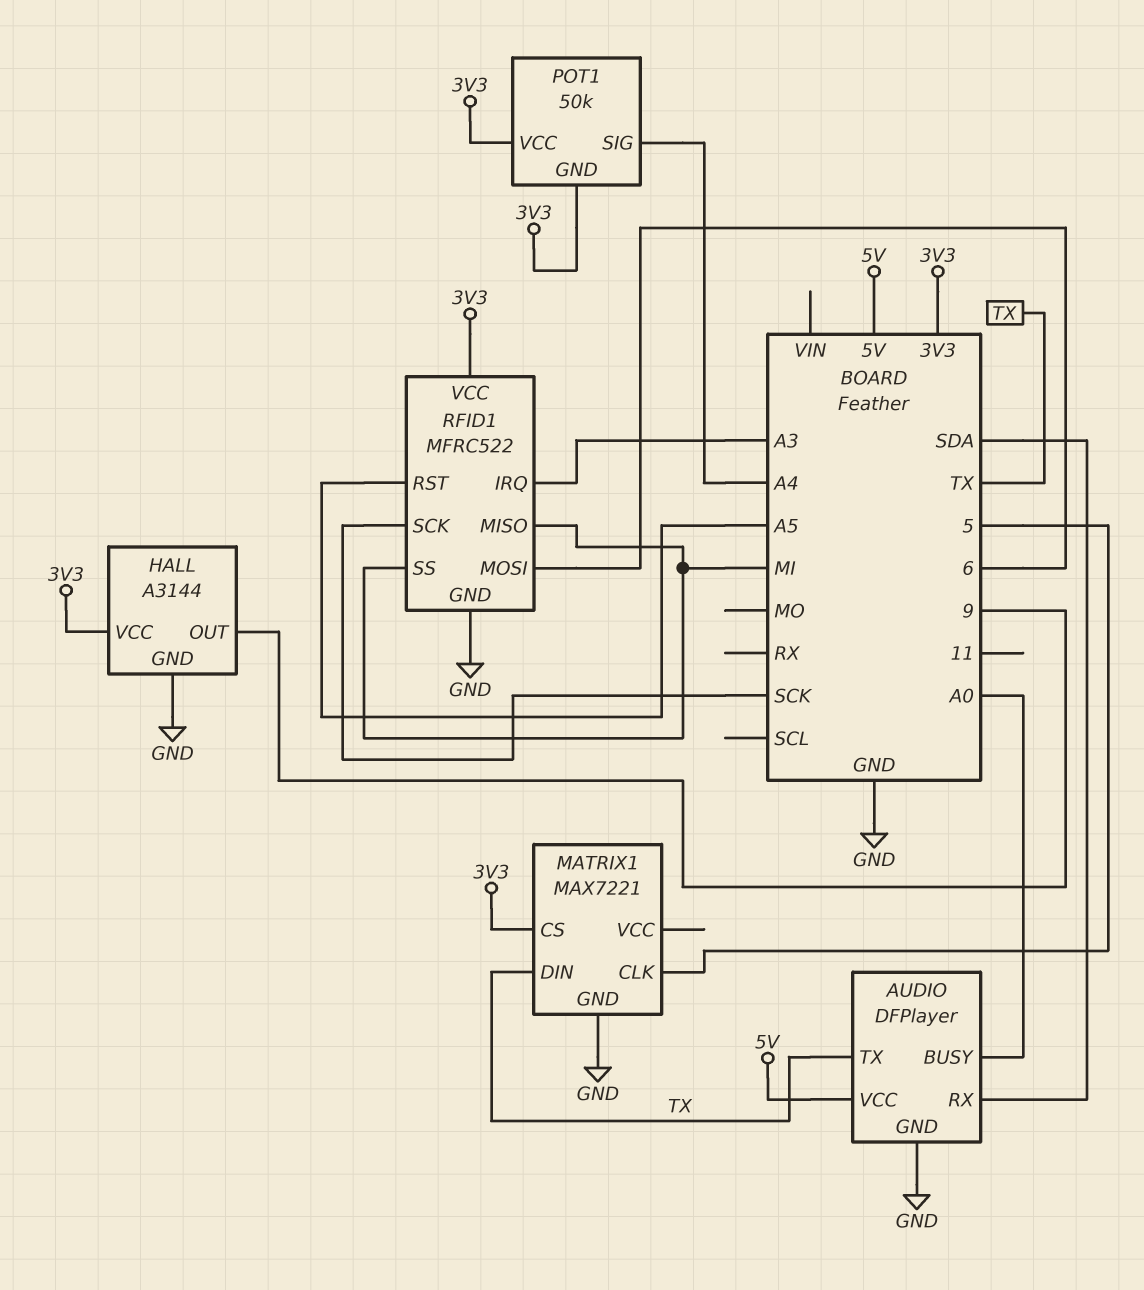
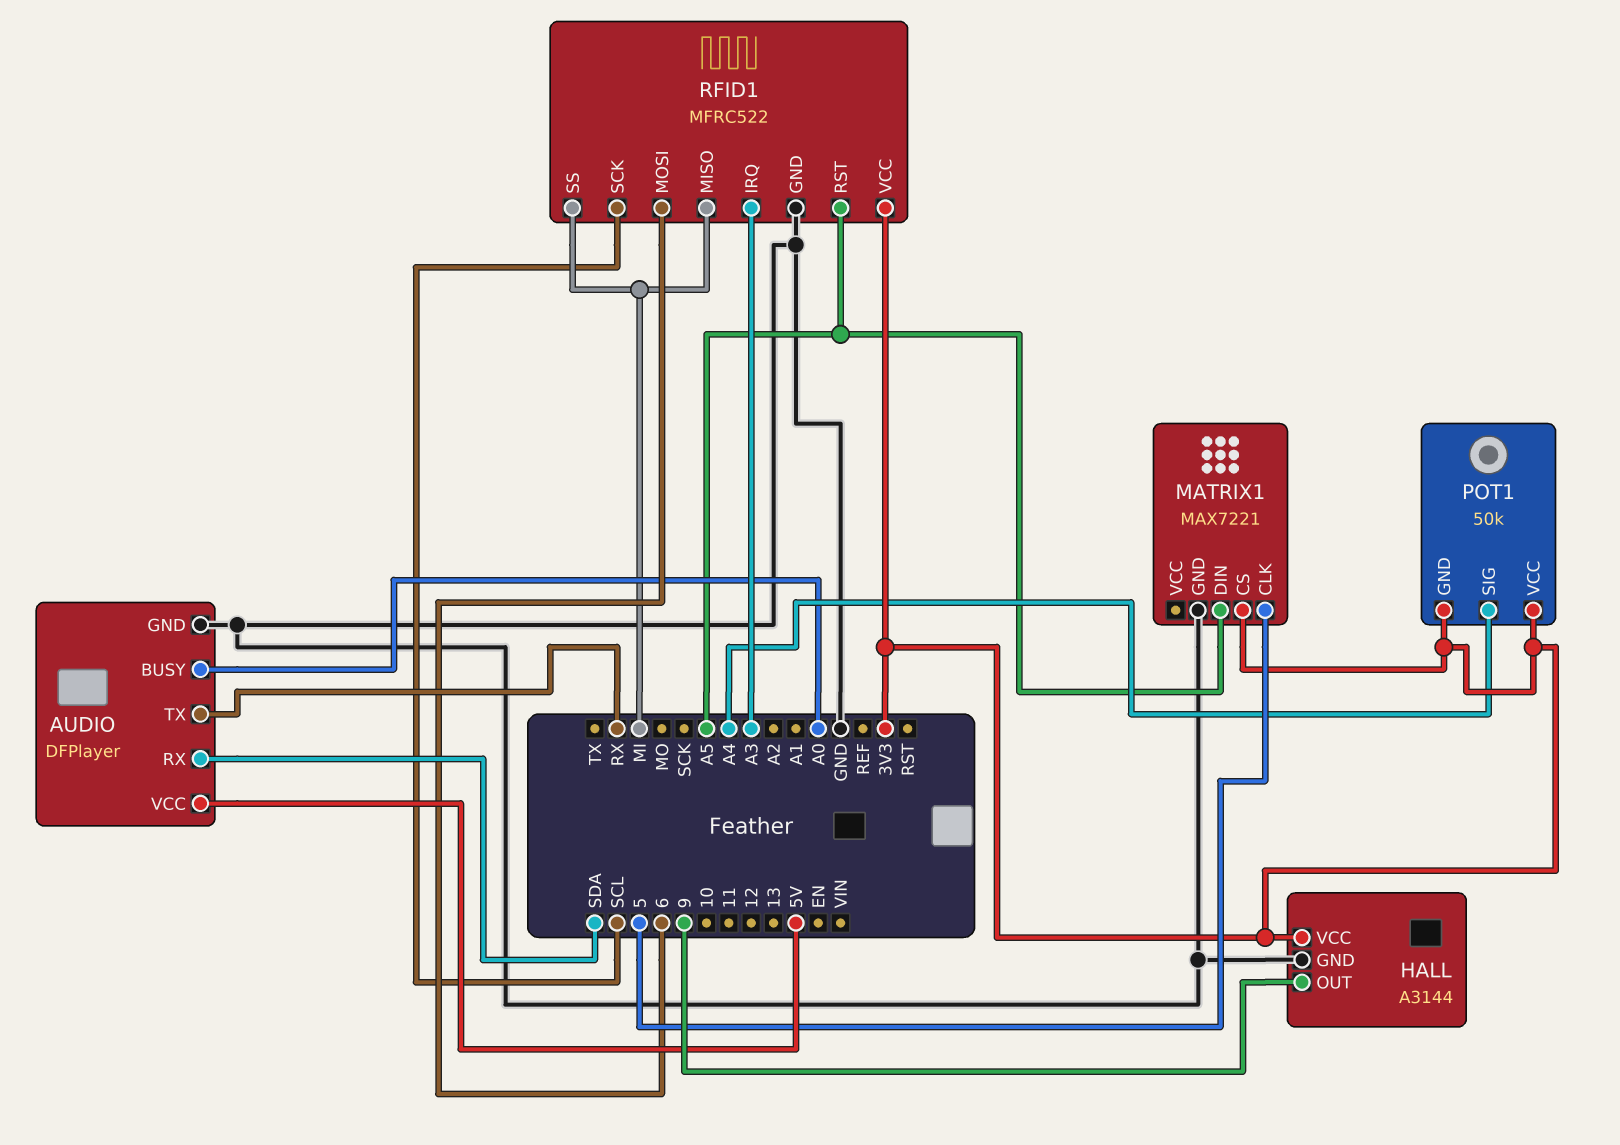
AUDIO pin TX: TX -> RX
MATRIX1 pin DIN: TX -> A5
RFID1 pin SCK: SCK -> SCL

